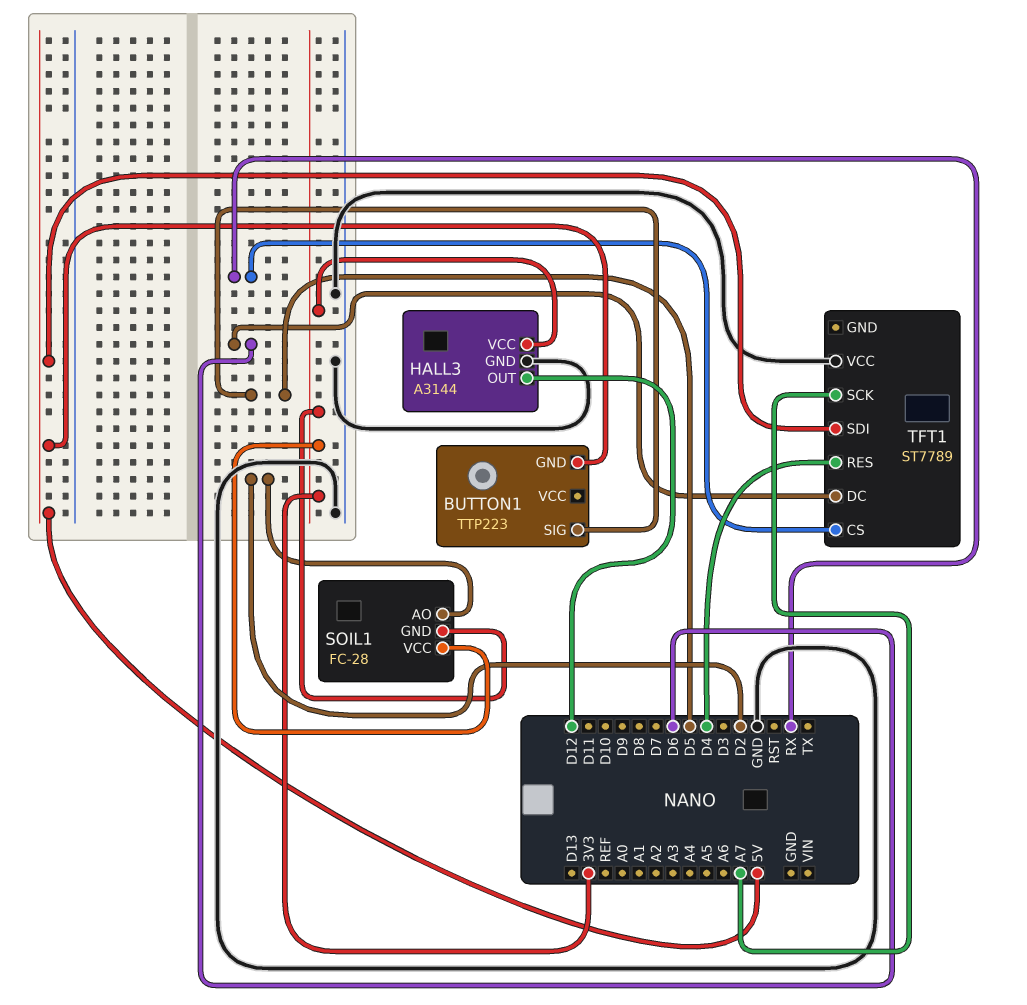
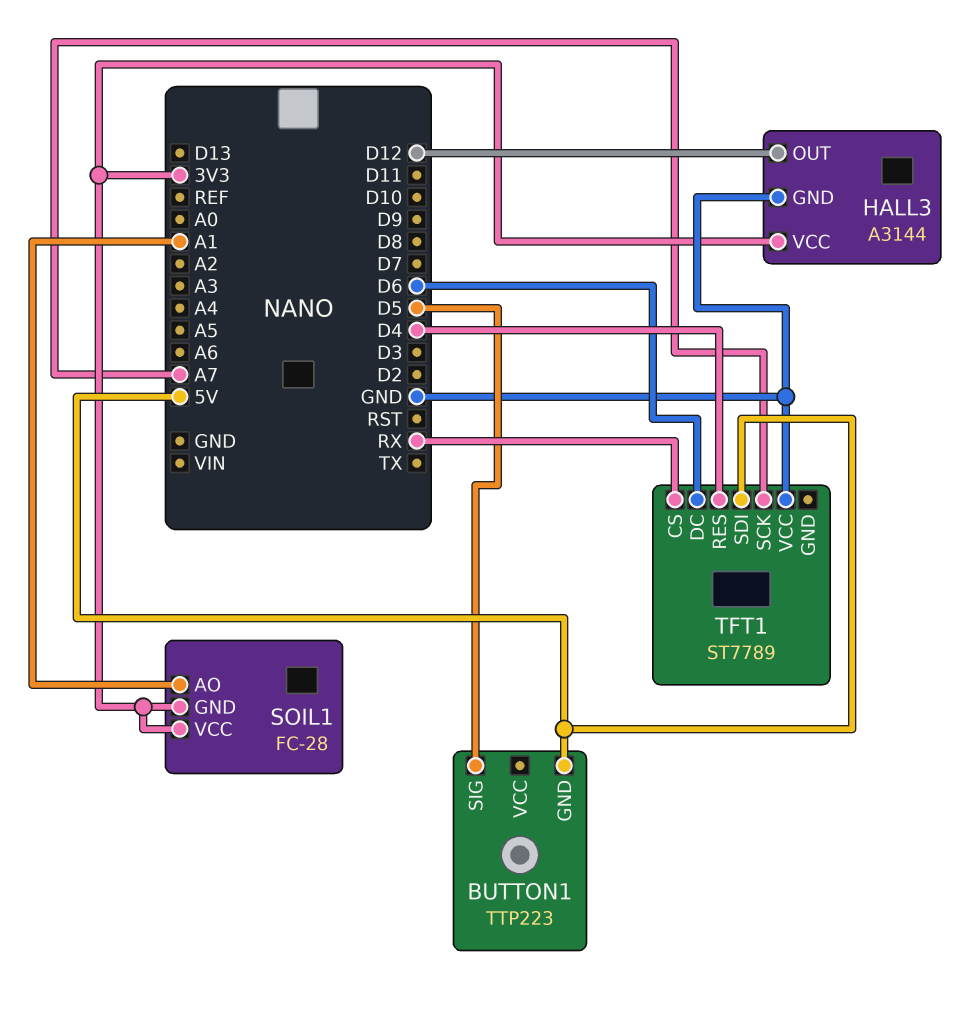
SOIL1 pin AO: D2 -> A1

